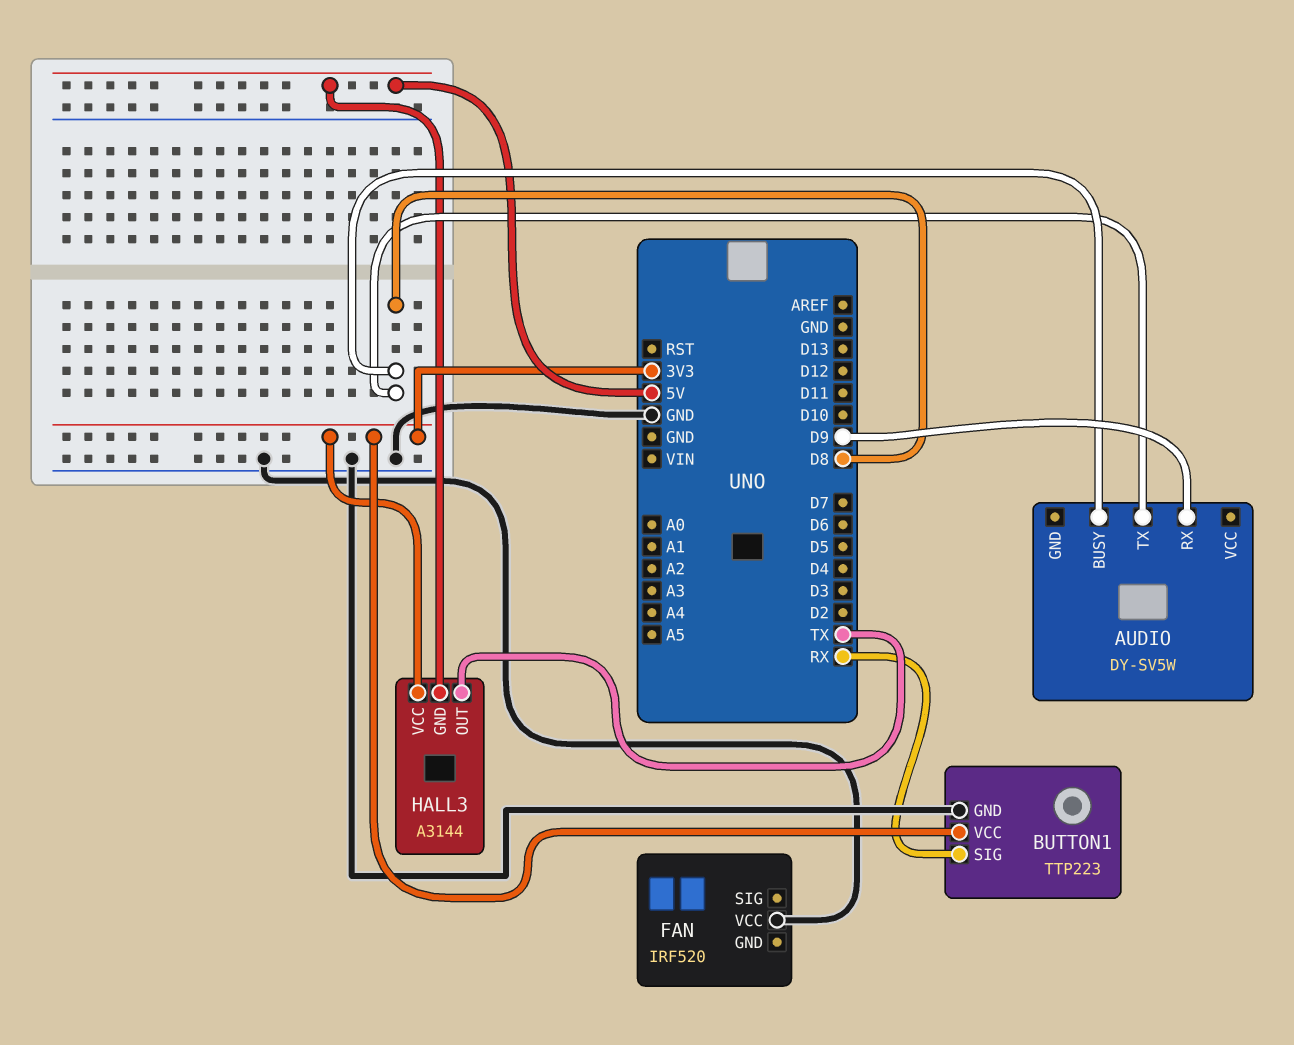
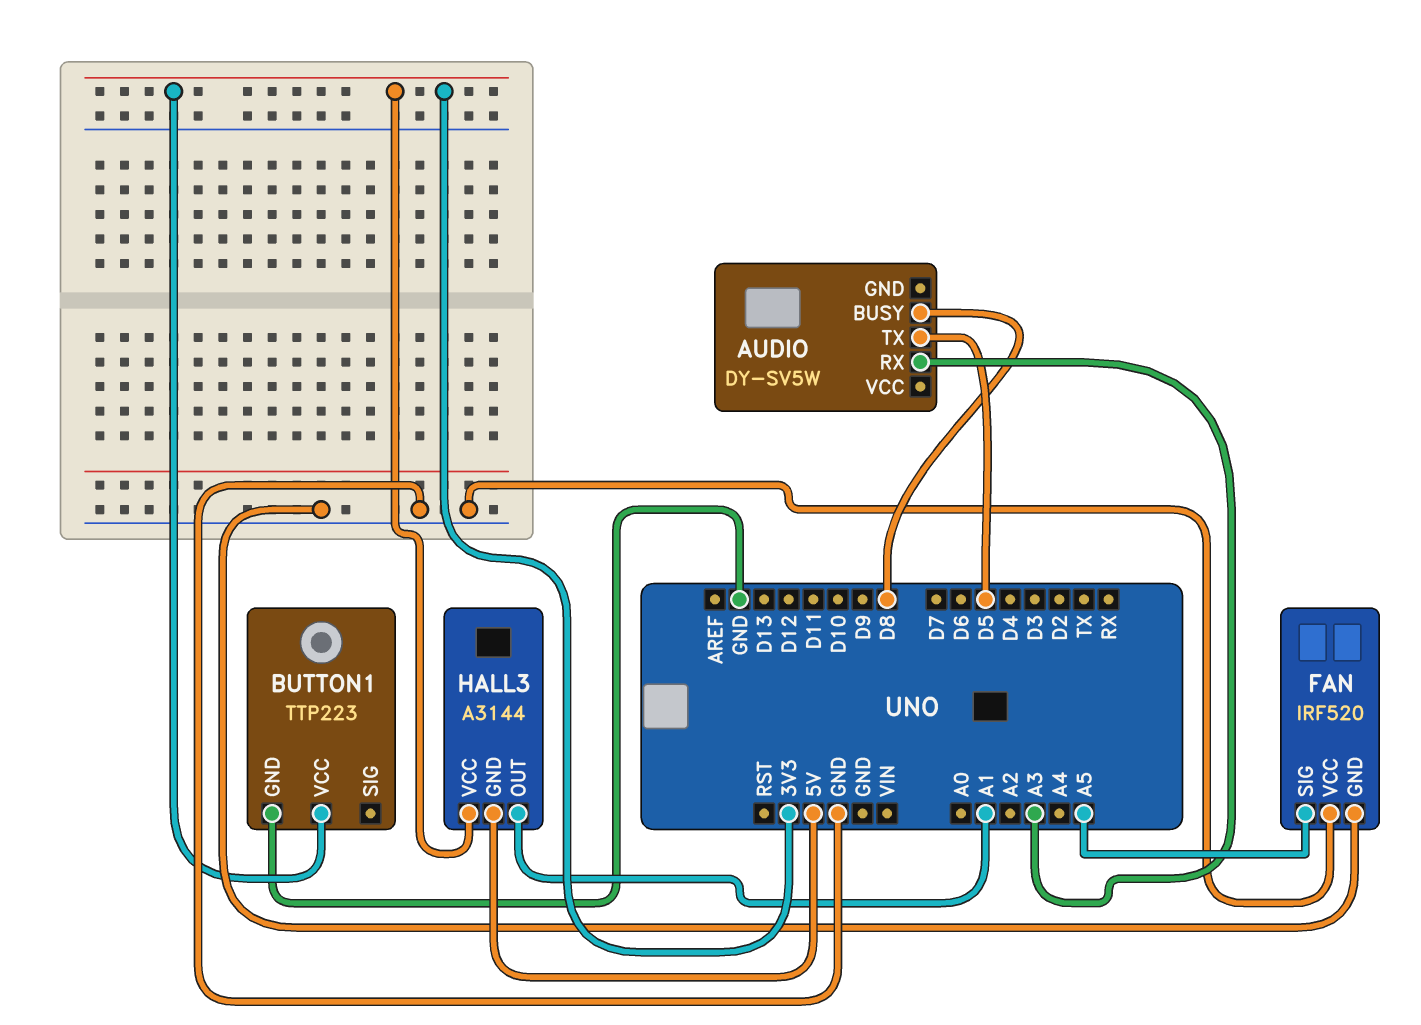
AUDIO pin RX: D9 -> A3
AUDIO pin TX: D8 -> D5
BUTTON1 pin SIG: RX -> none
FAN pin GND: none -> GND
FAN pin SIG: none -> A5
HALL3 pin OUT: TX -> A1

